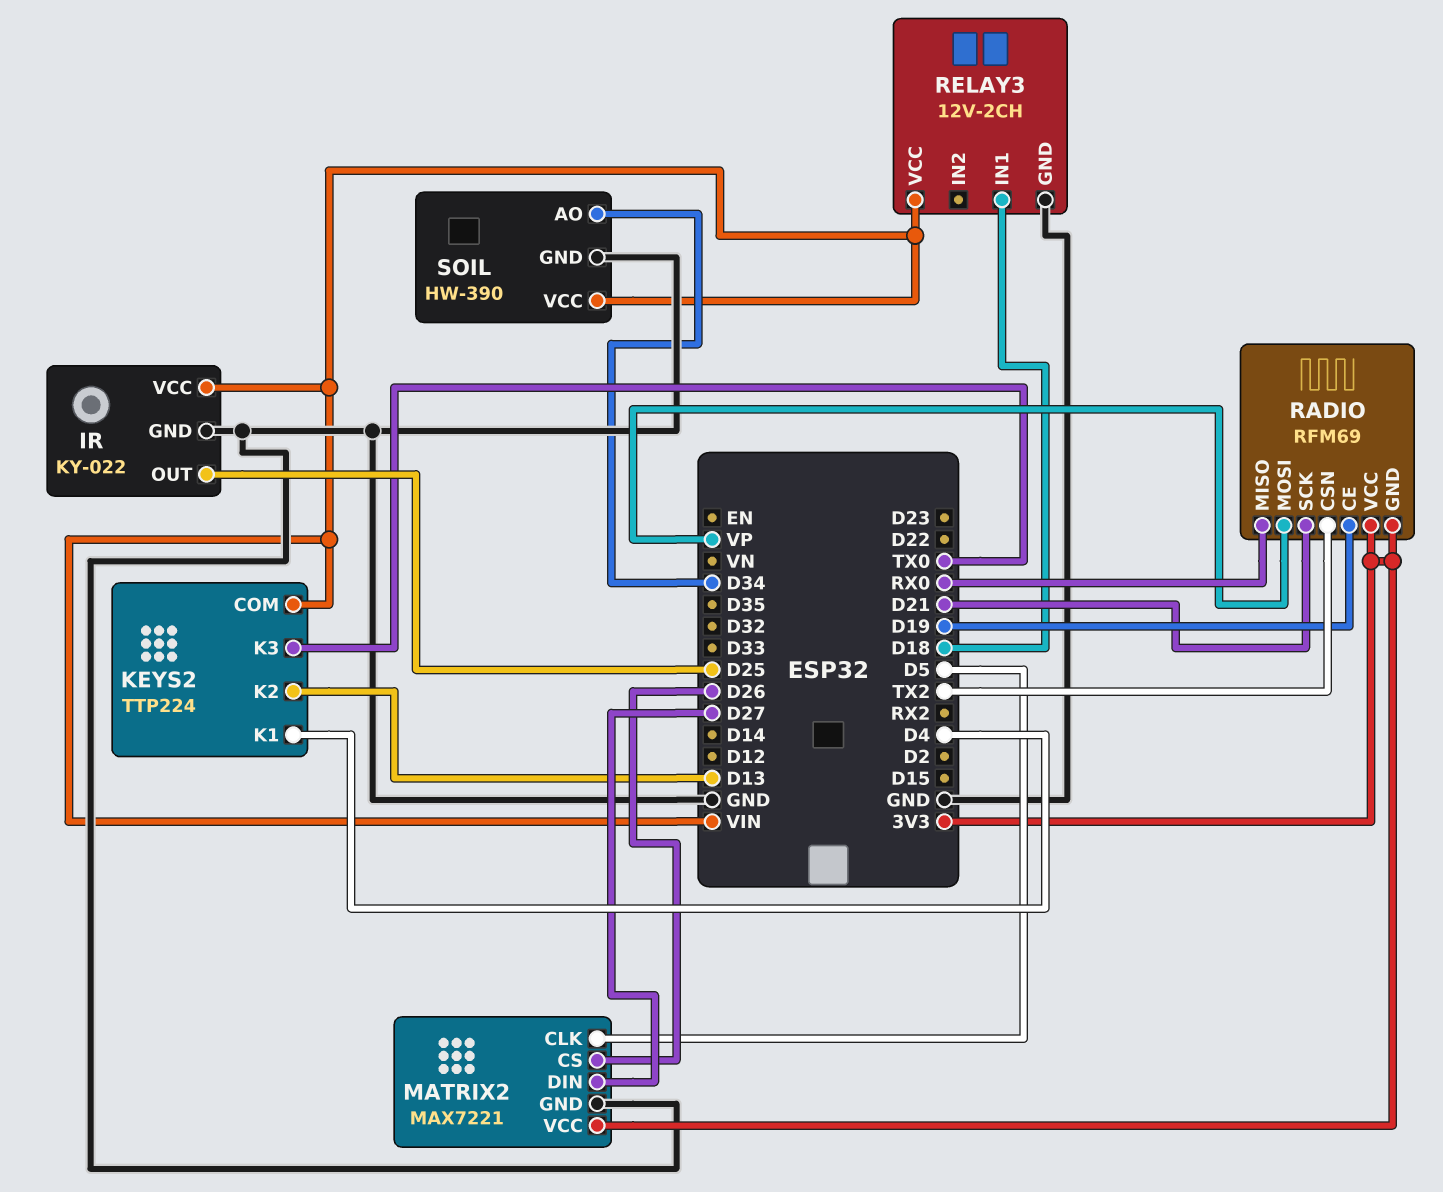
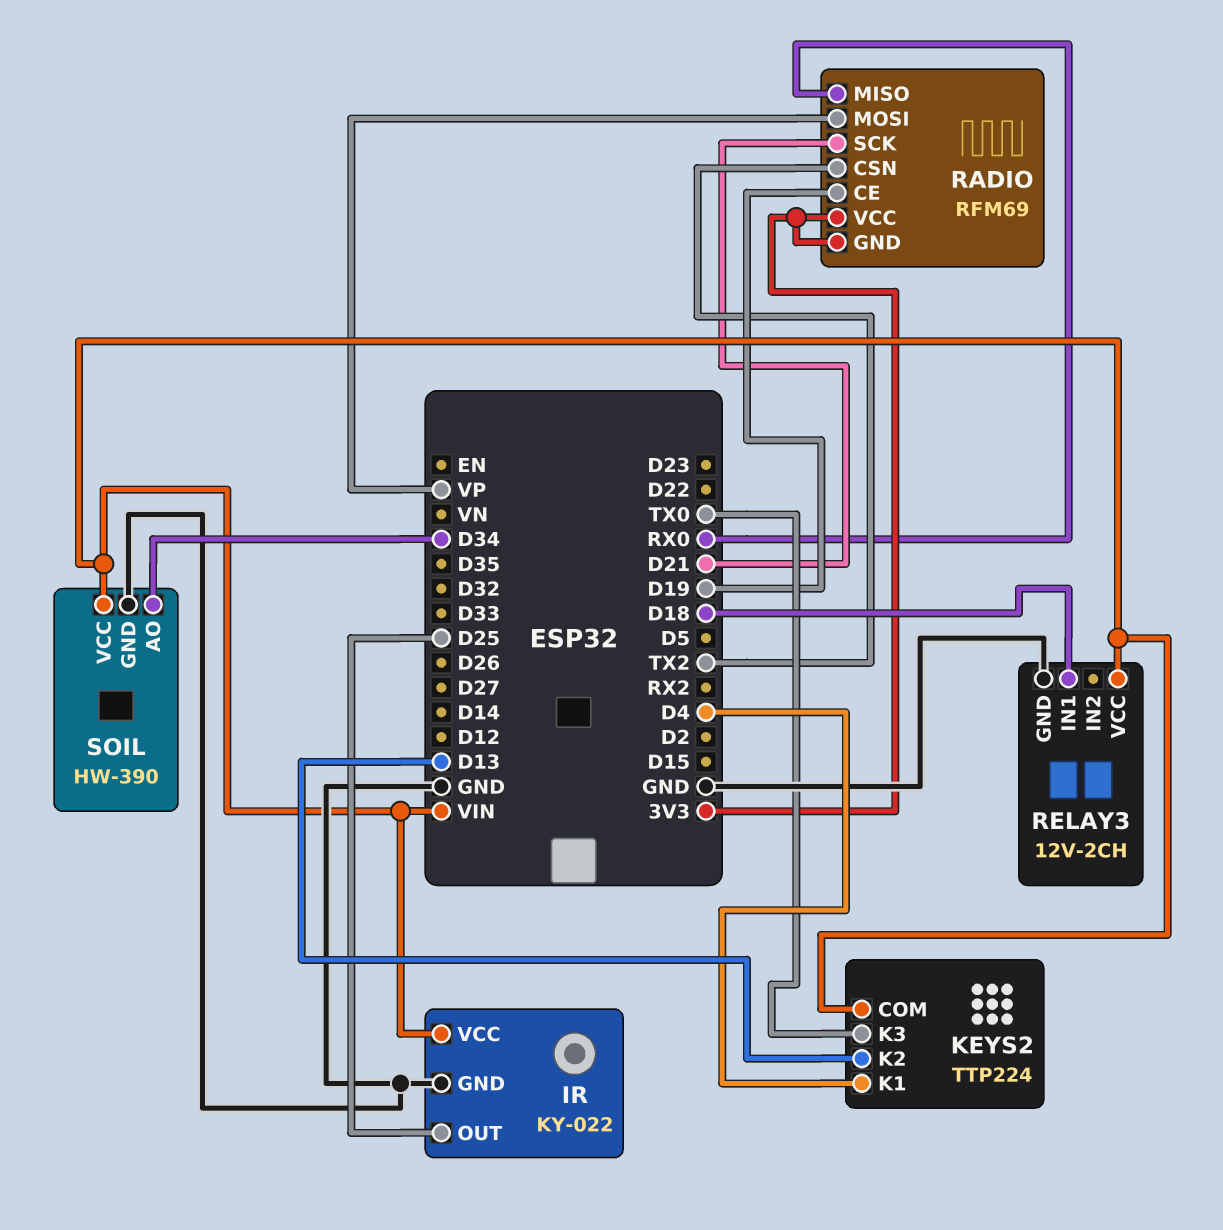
MATRIX2: MAX7221 -> none
MATRIX2 pin CLK: D5 -> none
MATRIX2 pin CS: D26 -> none
MATRIX2 pin DIN: D27 -> none
MATRIX2 pin GND: GND -> none
MATRIX2 pin VCC: 3V3 -> none

